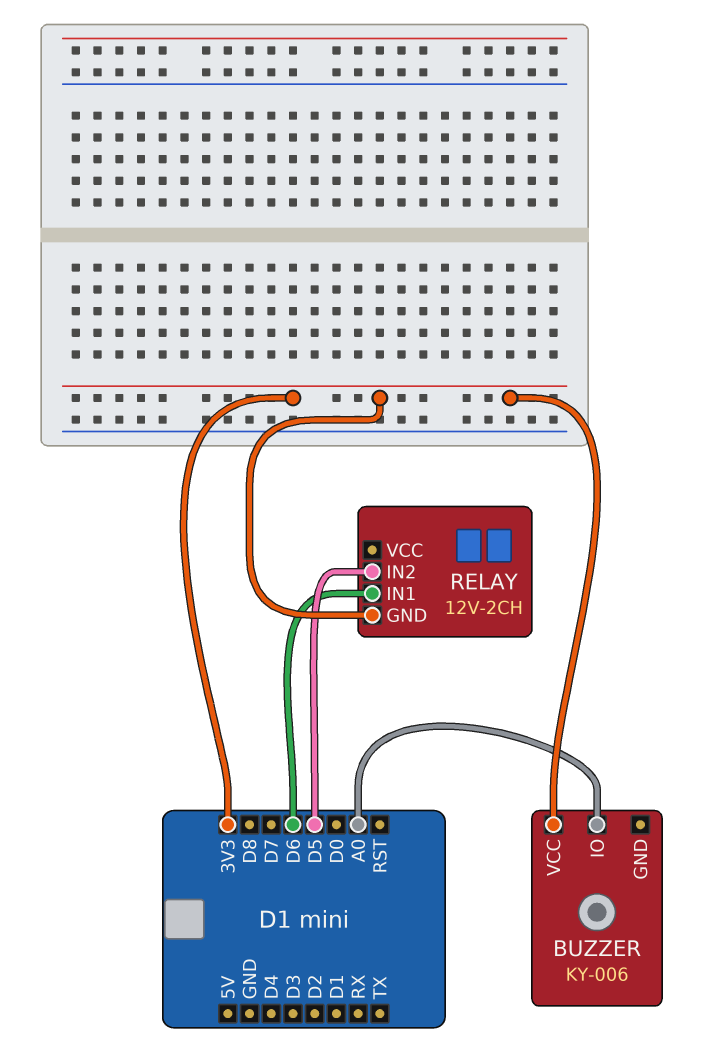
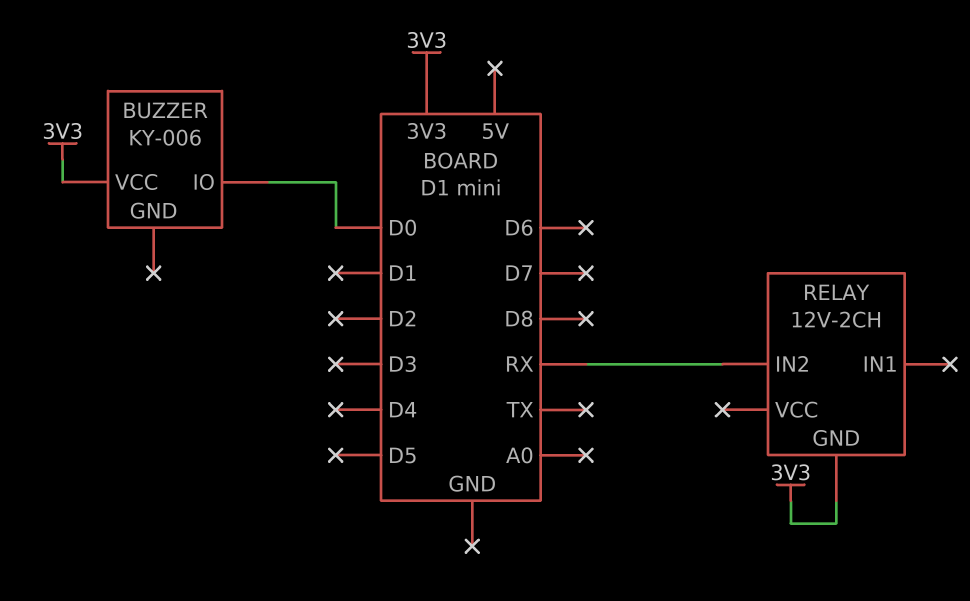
BUZZER pin IO: A0 -> D0
RELAY pin IN1: D6 -> none
RELAY pin IN2: D5 -> RX

